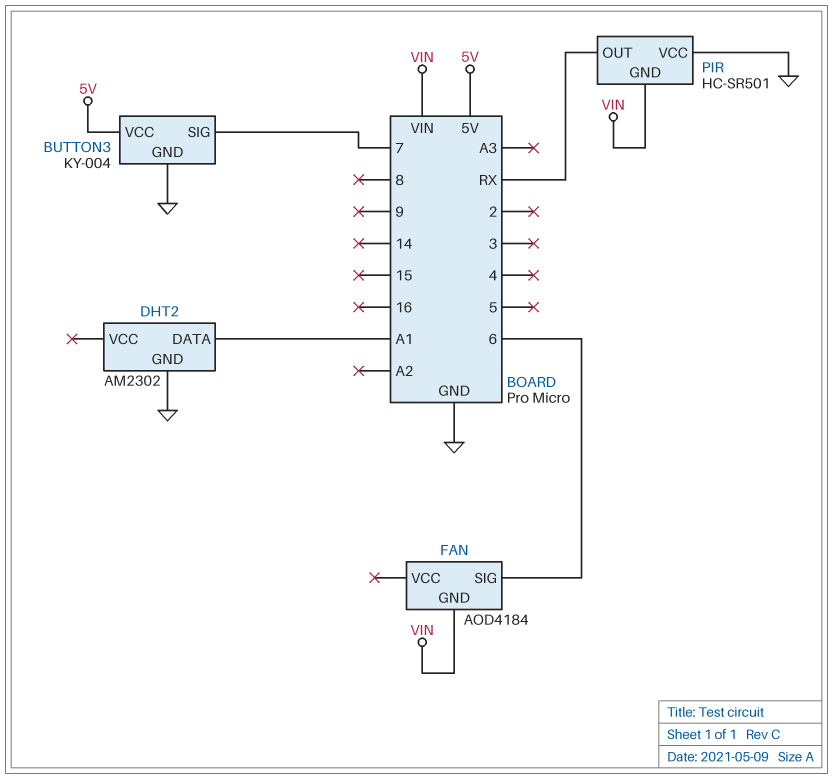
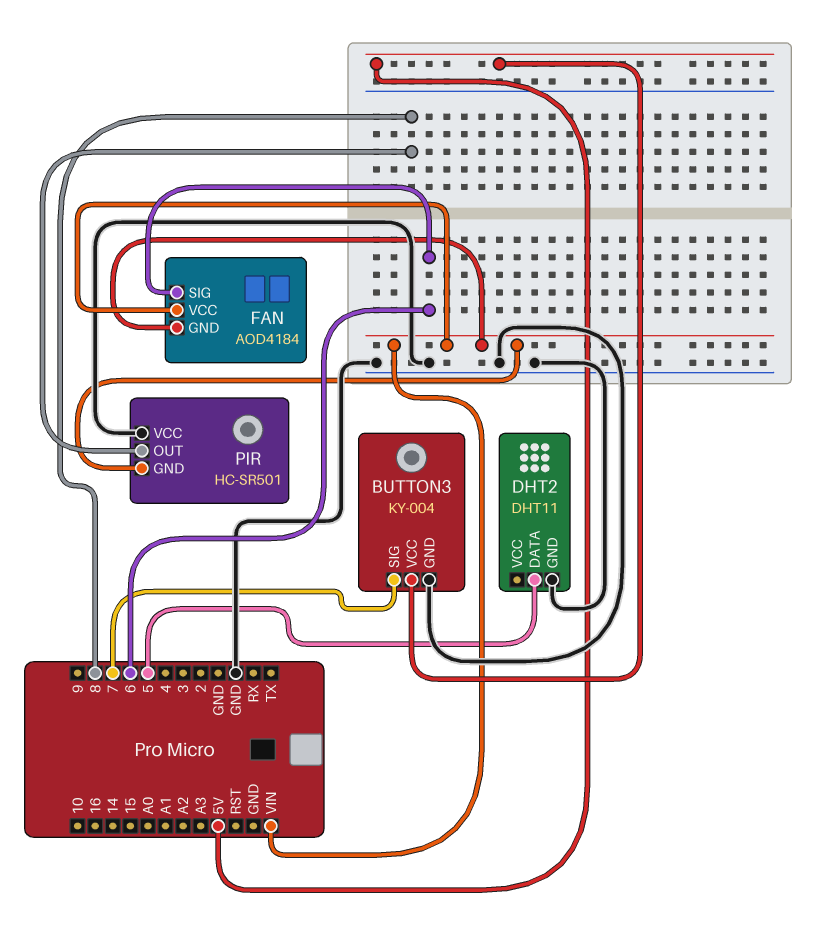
DHT2: AM2302 -> DHT11
DHT2 pin DATA: A1 -> 5
FAN pin VCC: none -> VIN
PIR pin OUT: RX -> 8

